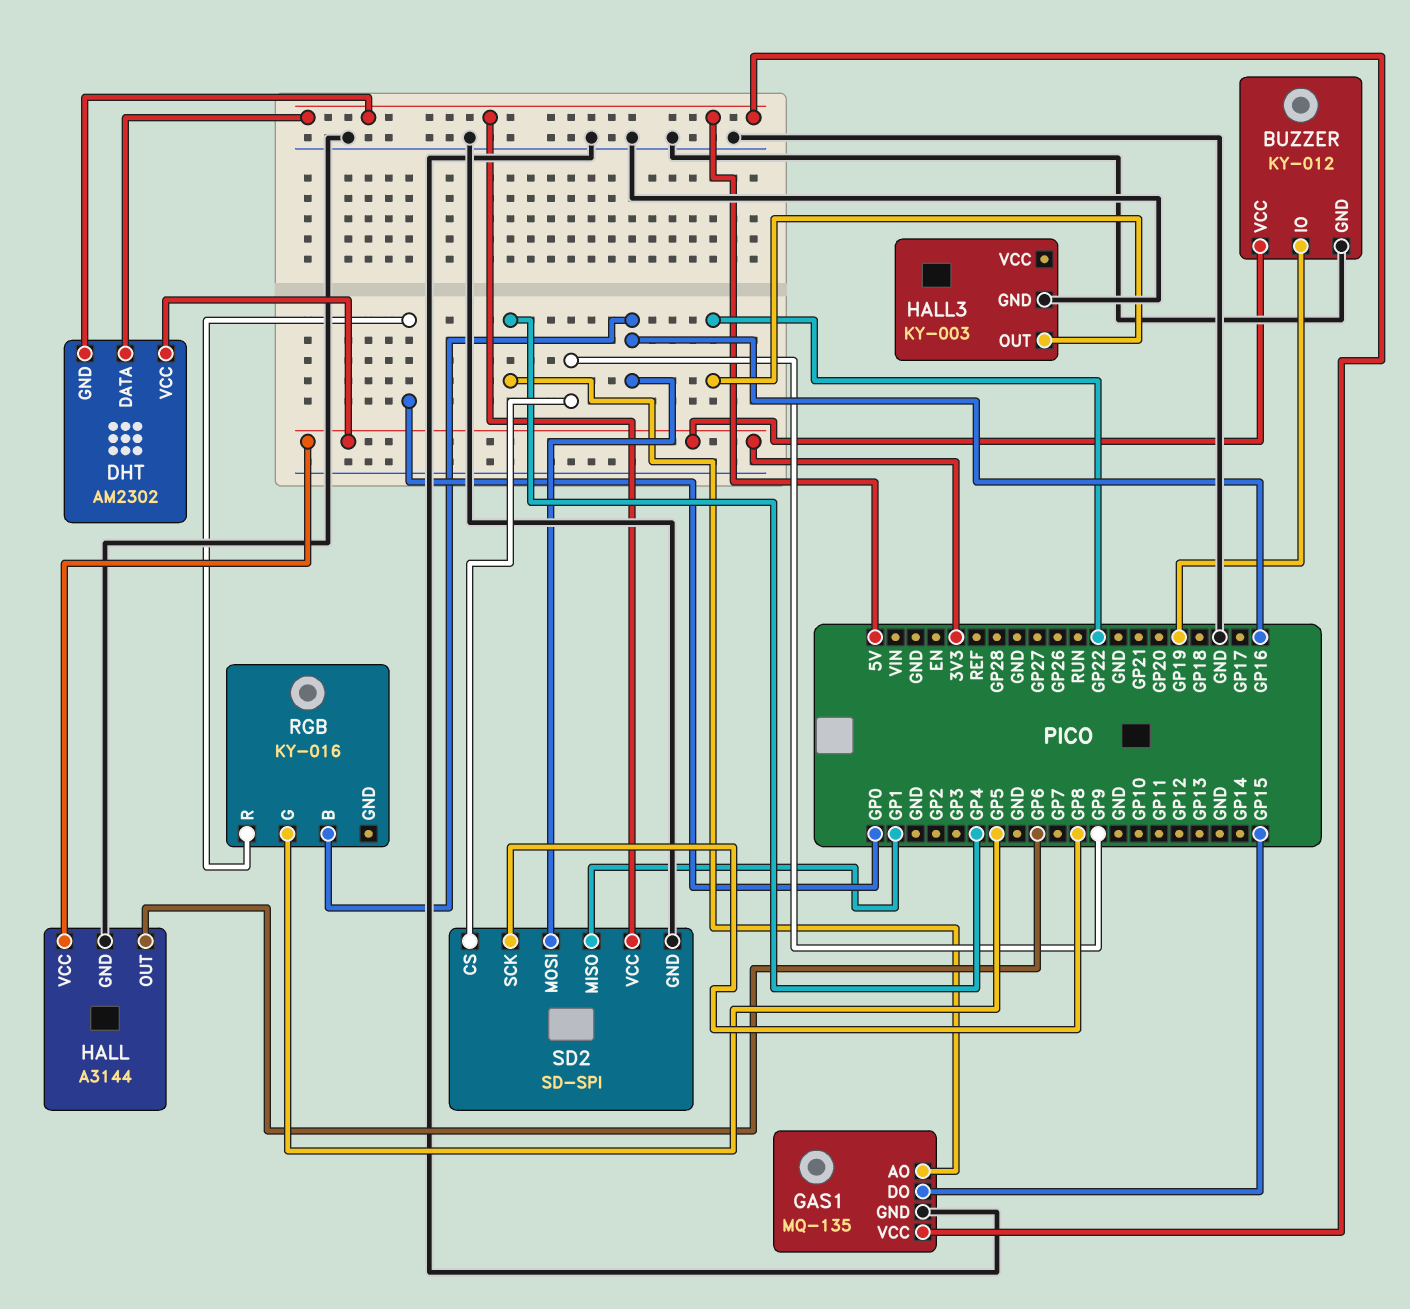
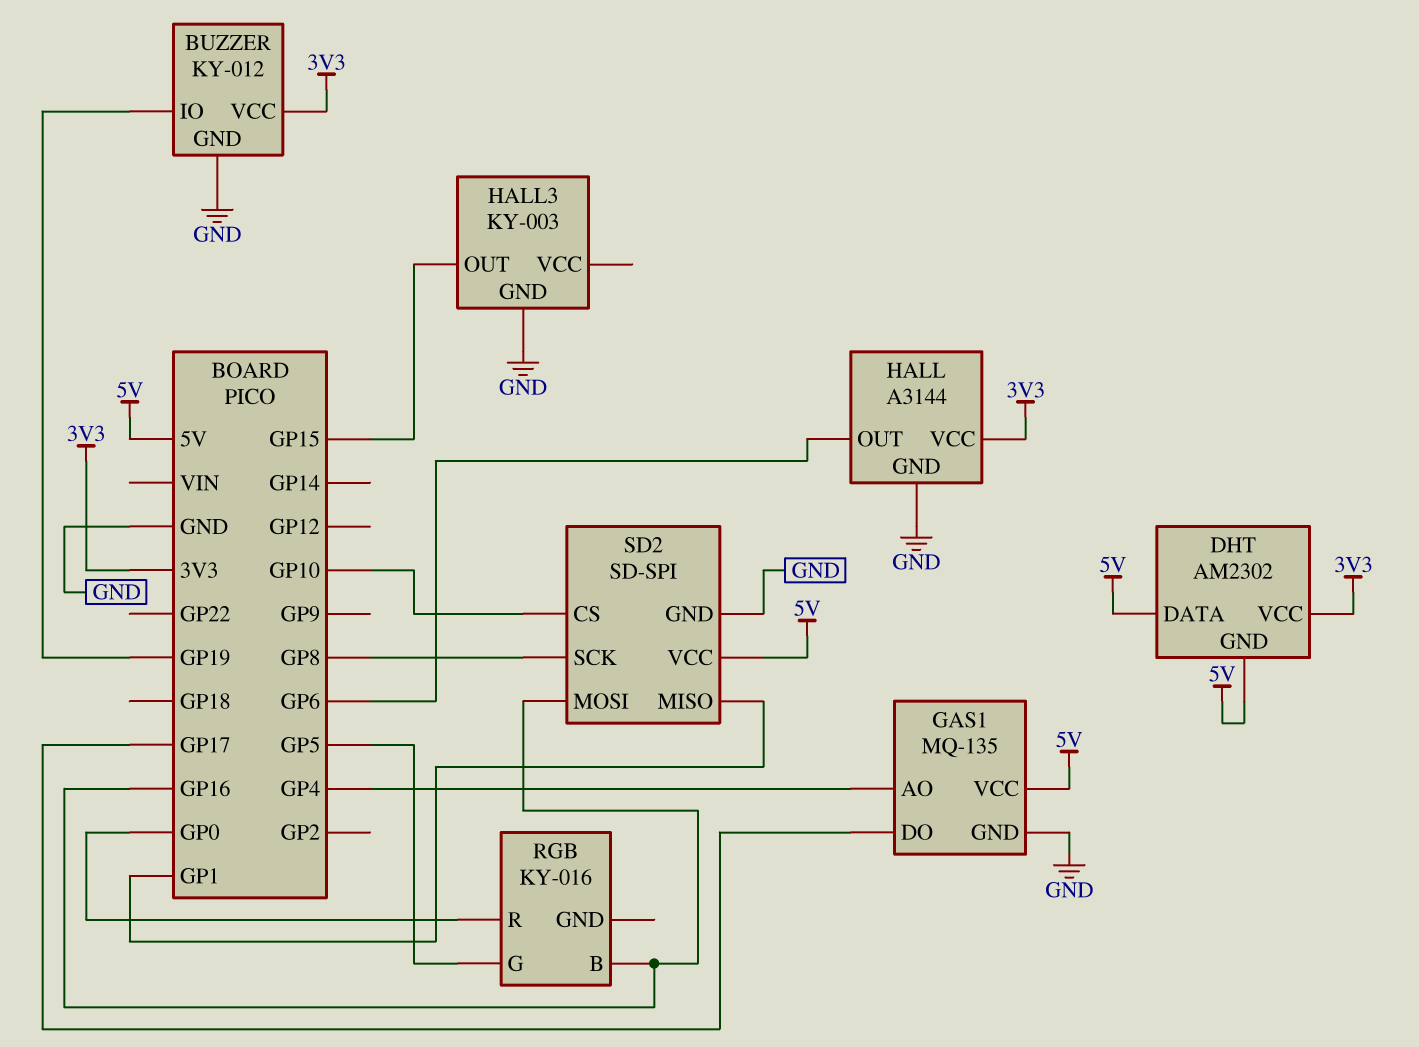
GAS1 pin DO: GP15 -> GP17
HALL3 pin OUT: GP22 -> GP15
SD2 pin CS: GP9 -> GP10

